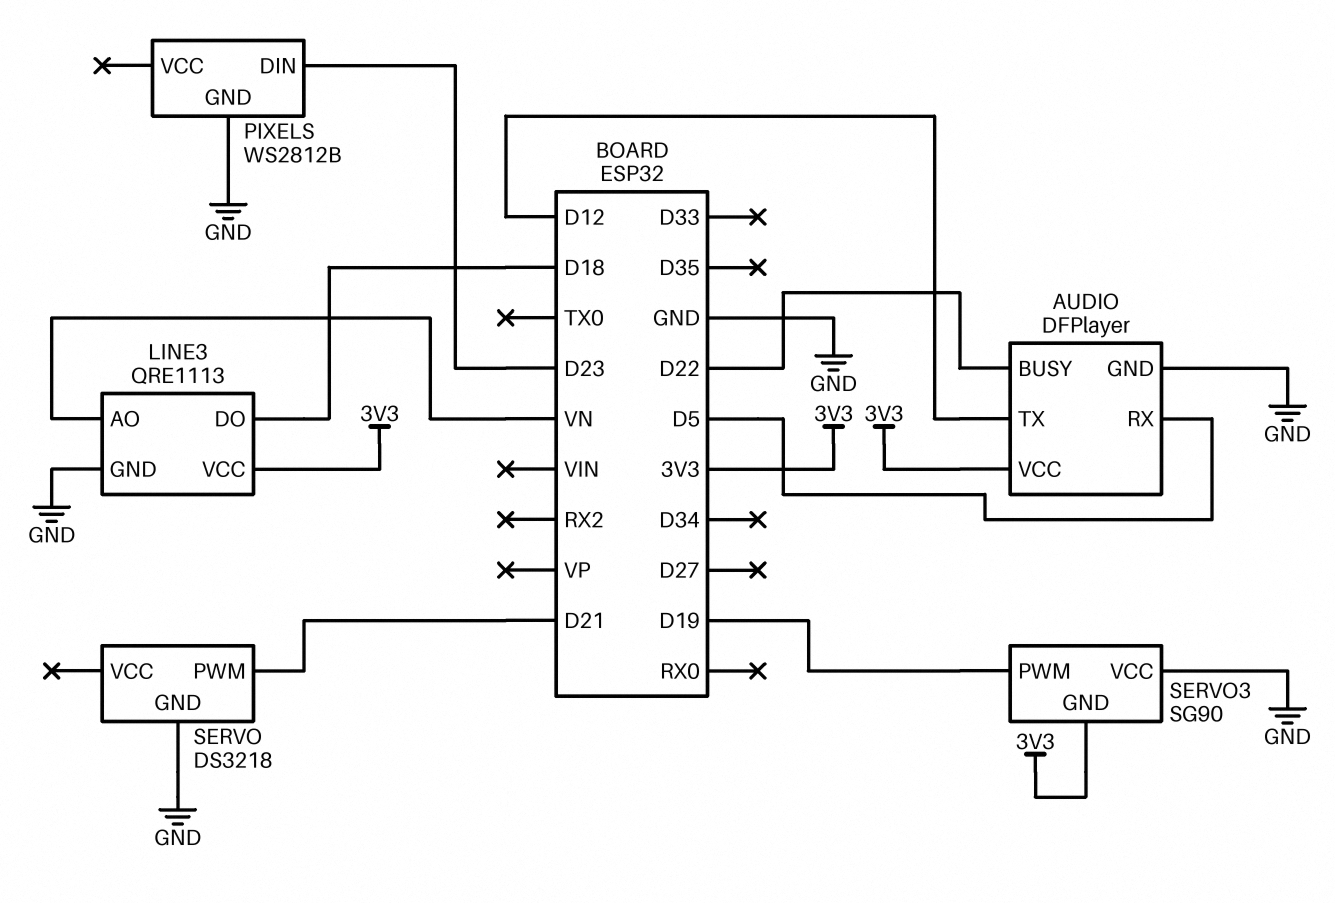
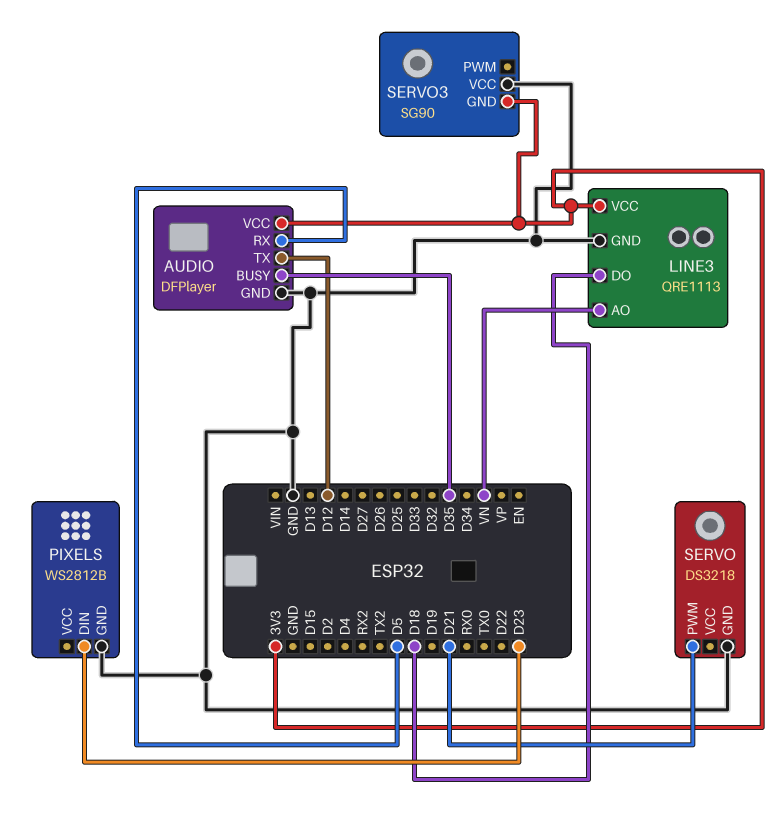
AUDIO pin BUSY: D22 -> D35
SERVO3 pin PWM: D19 -> none

